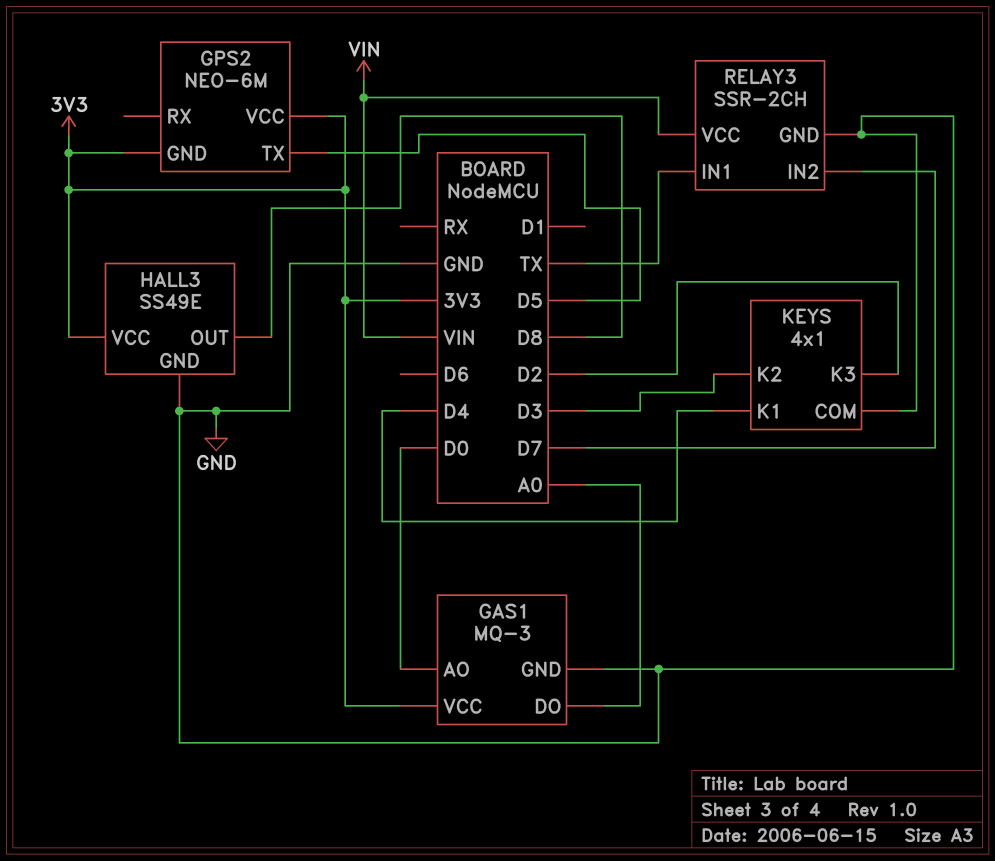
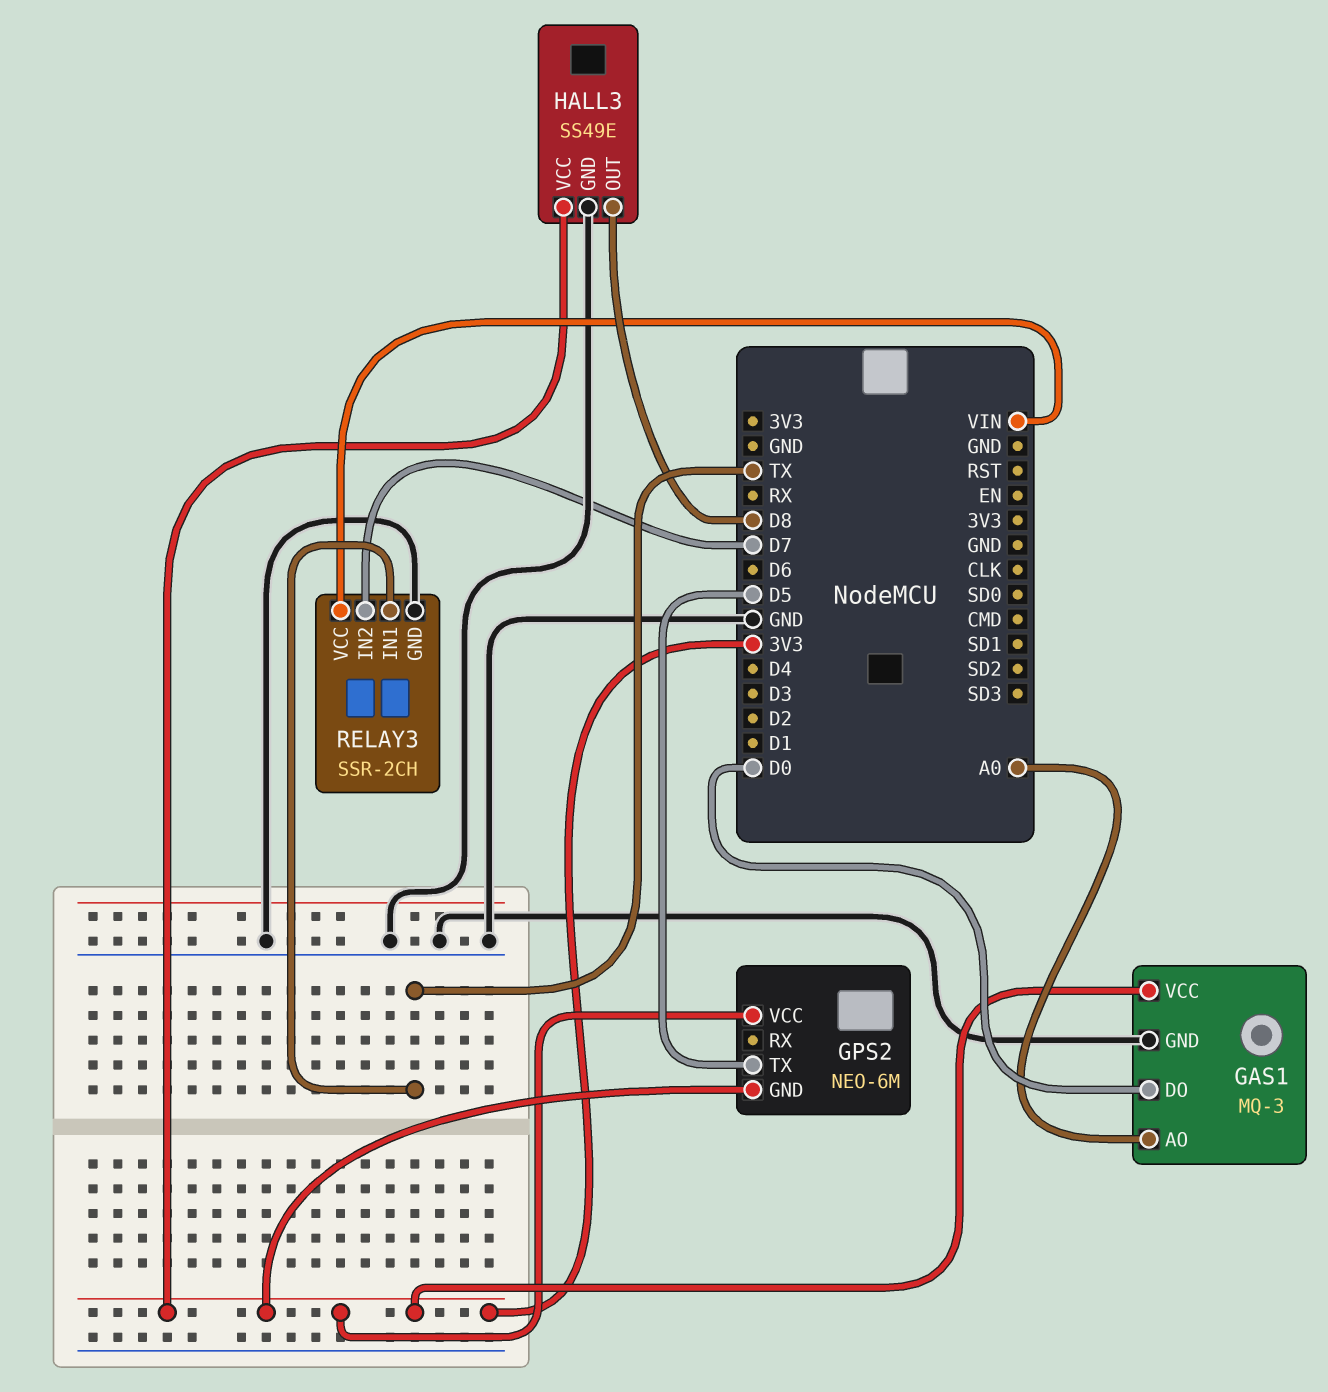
GAS1 pin AO: D0 -> A0
GAS1 pin DO: A0 -> D0
KEYS: 4x1 -> none
KEYS pin COM: GND -> none
KEYS pin K1: D4 -> none
KEYS pin K2: D3 -> none
KEYS pin K3: D2 -> none

